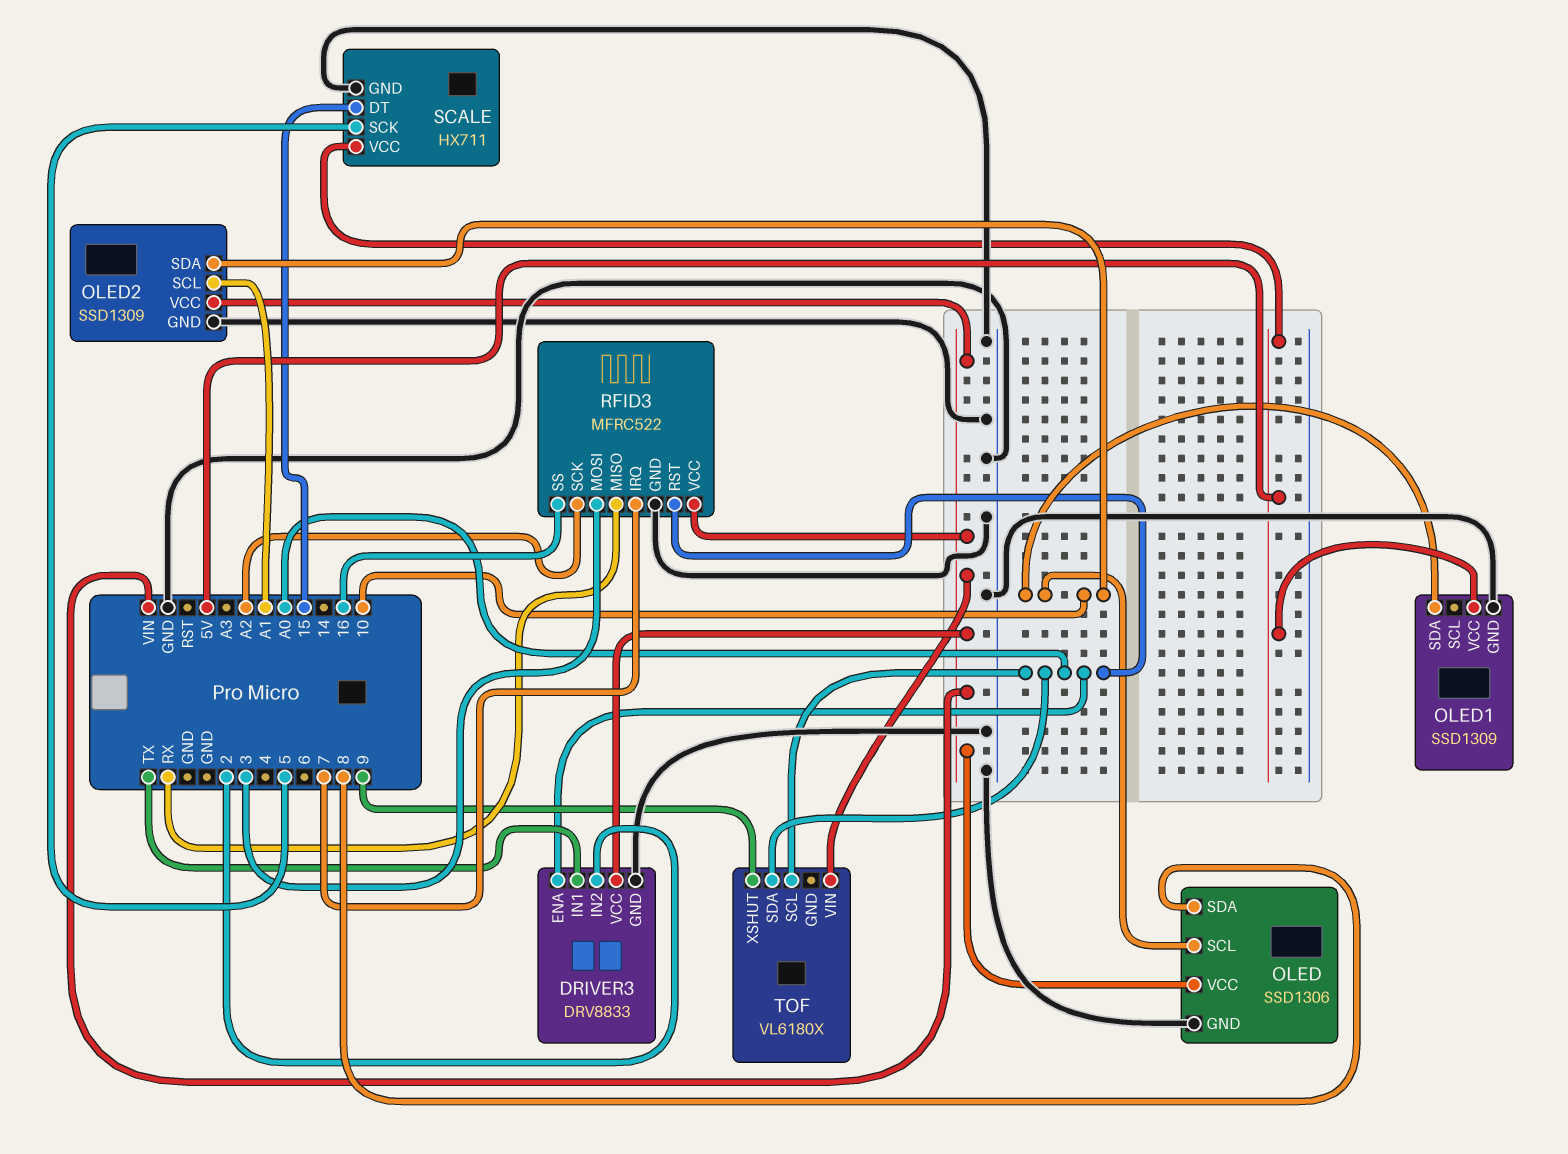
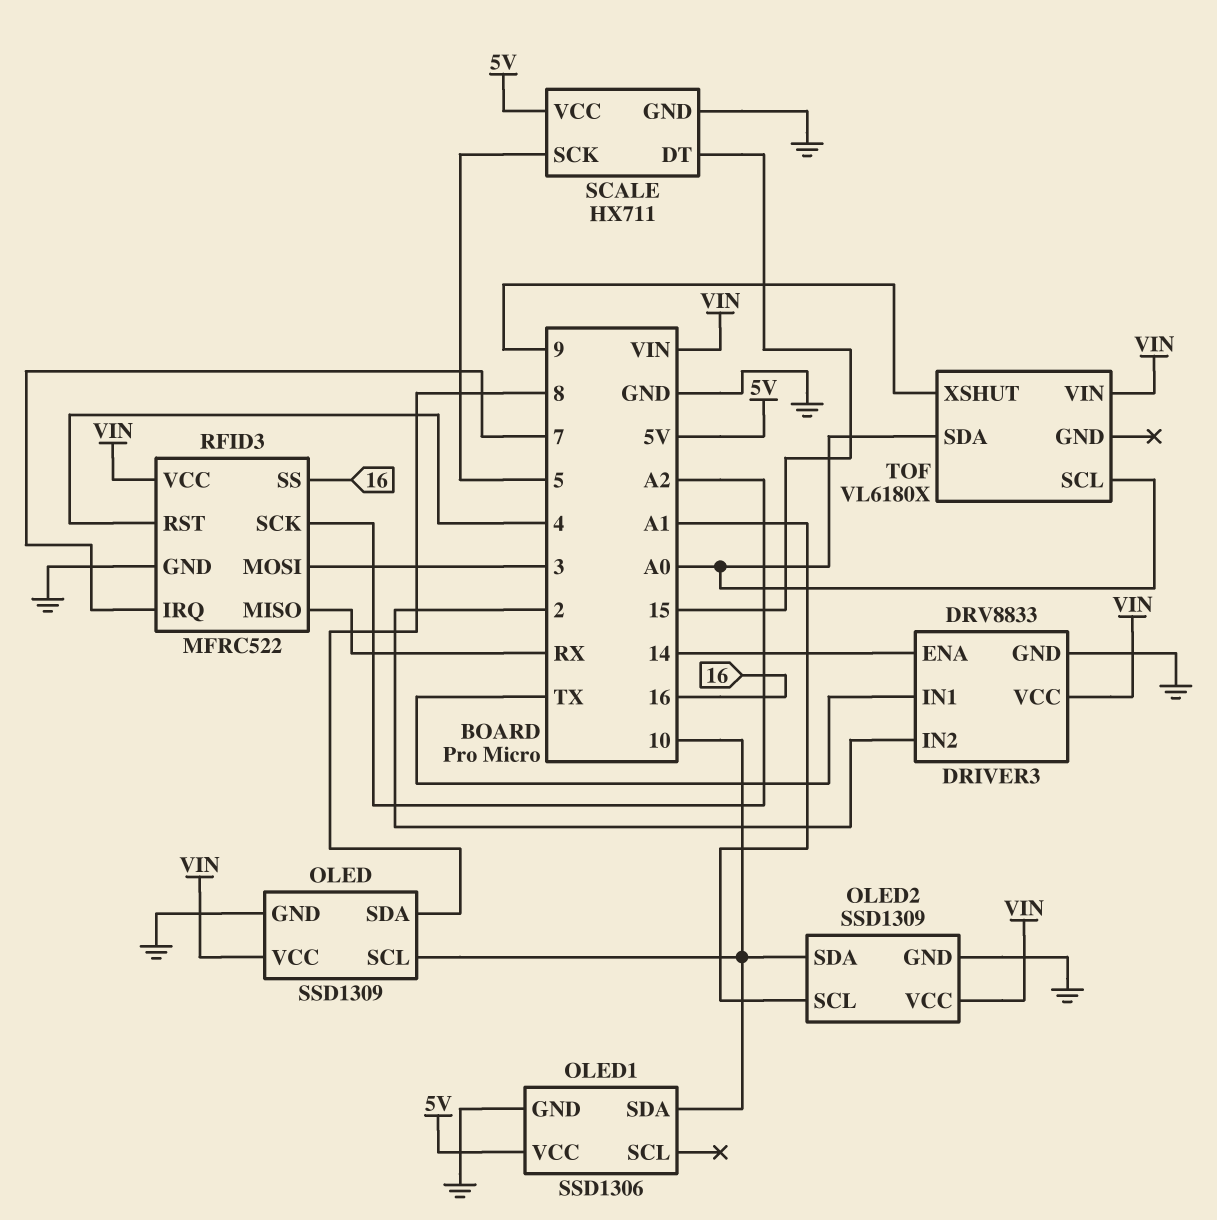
DRIVER3 pin ENA: A0 -> 14
OLED: SSD1306 -> SSD1309
OLED1: SSD1309 -> SSD1306
RFID3 pin RST: A0 -> 4

